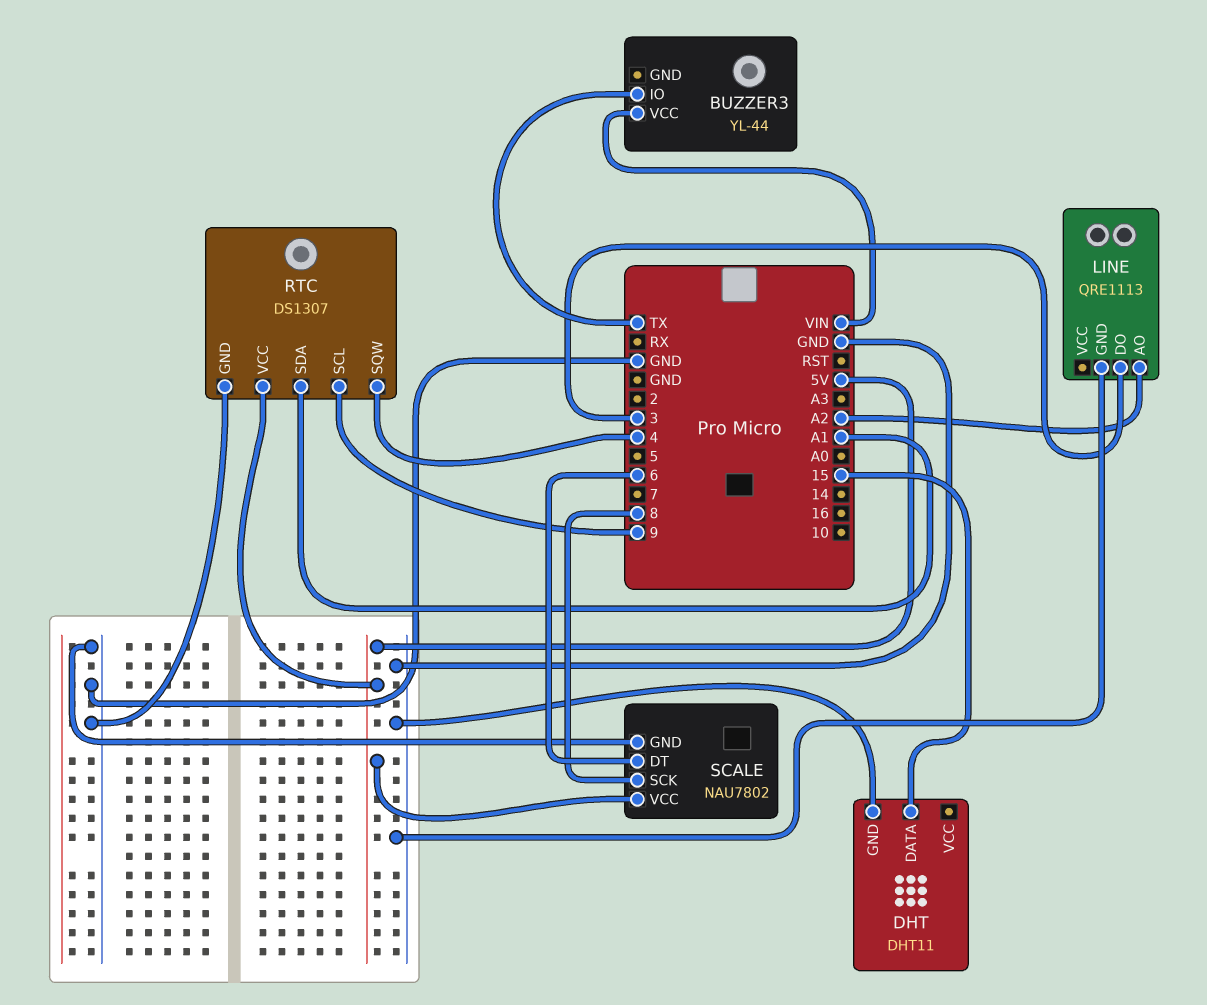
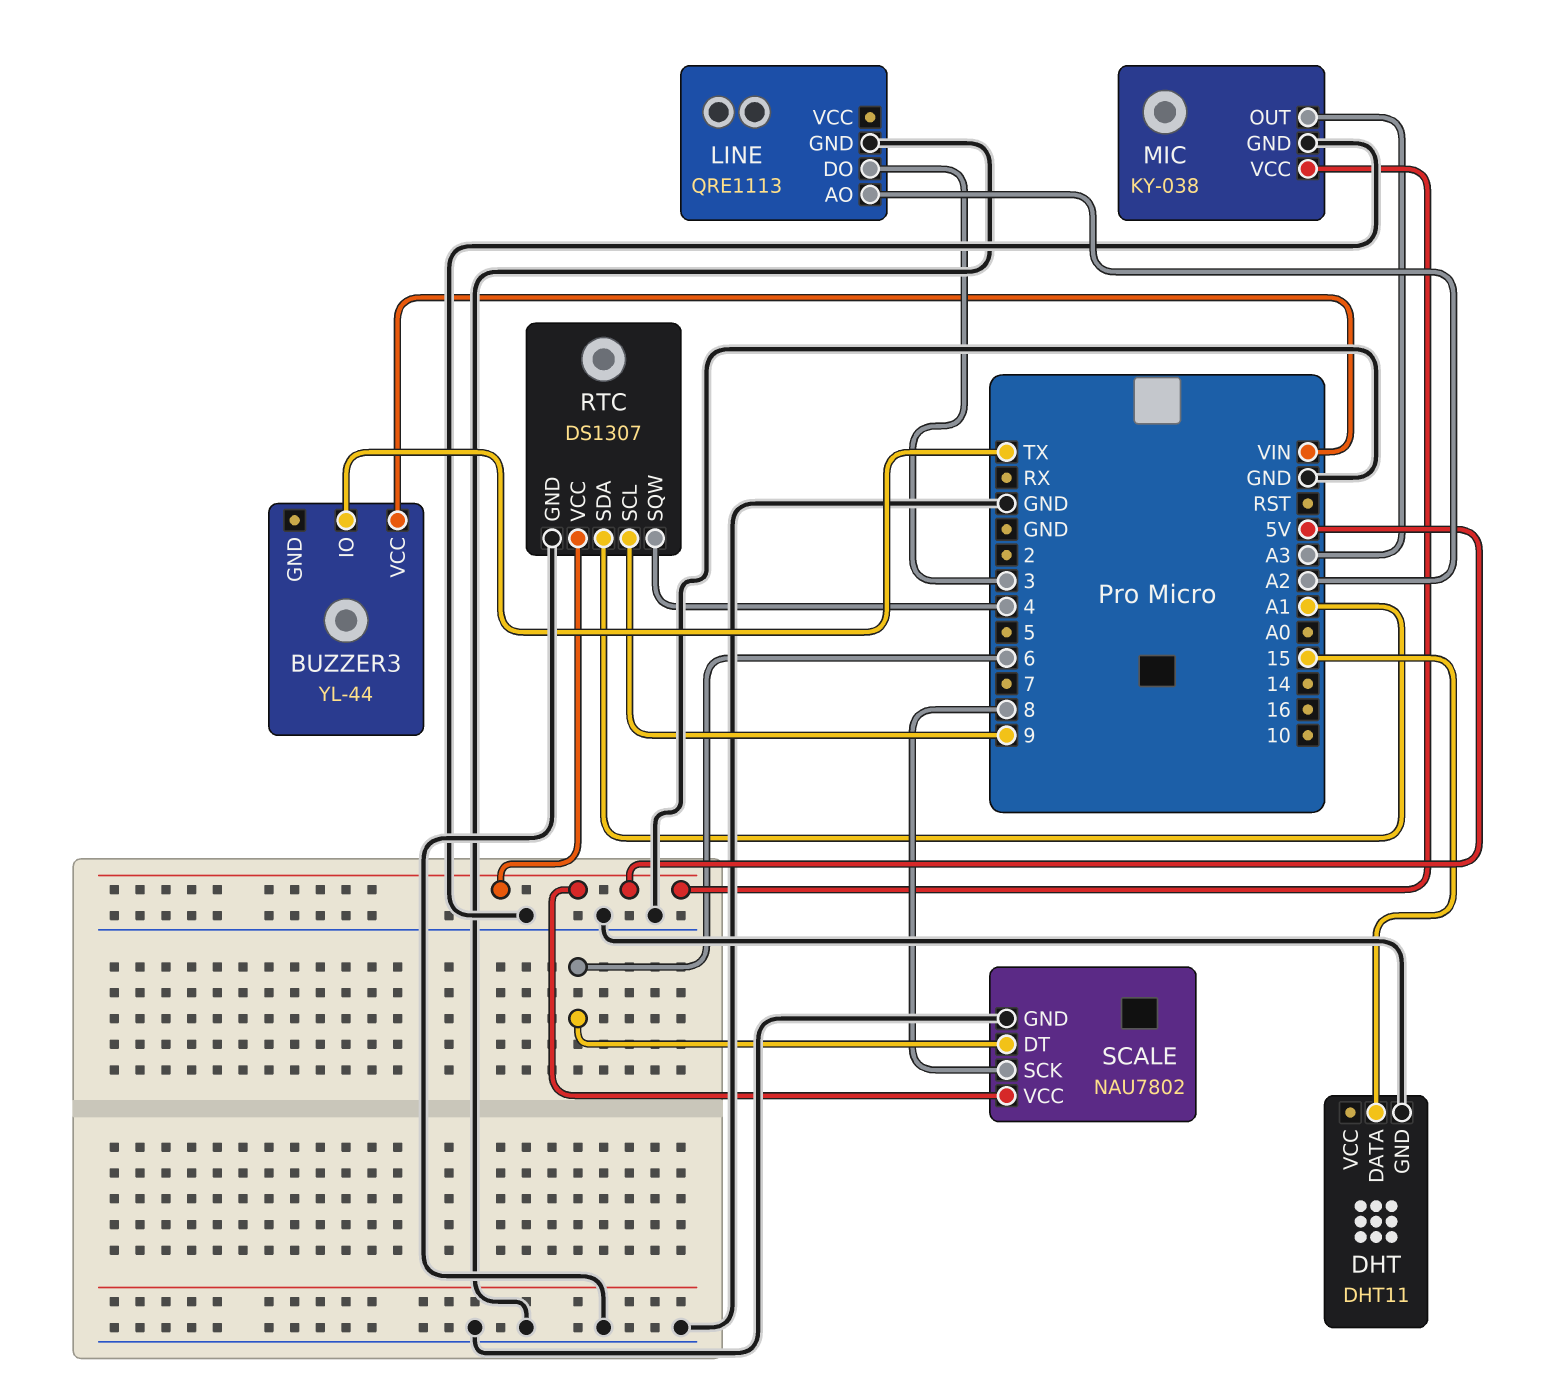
MIC: none -> KY-038
MIC pin GND: none -> GND
MIC pin OUT: none -> A3
MIC pin VCC: none -> 5V

